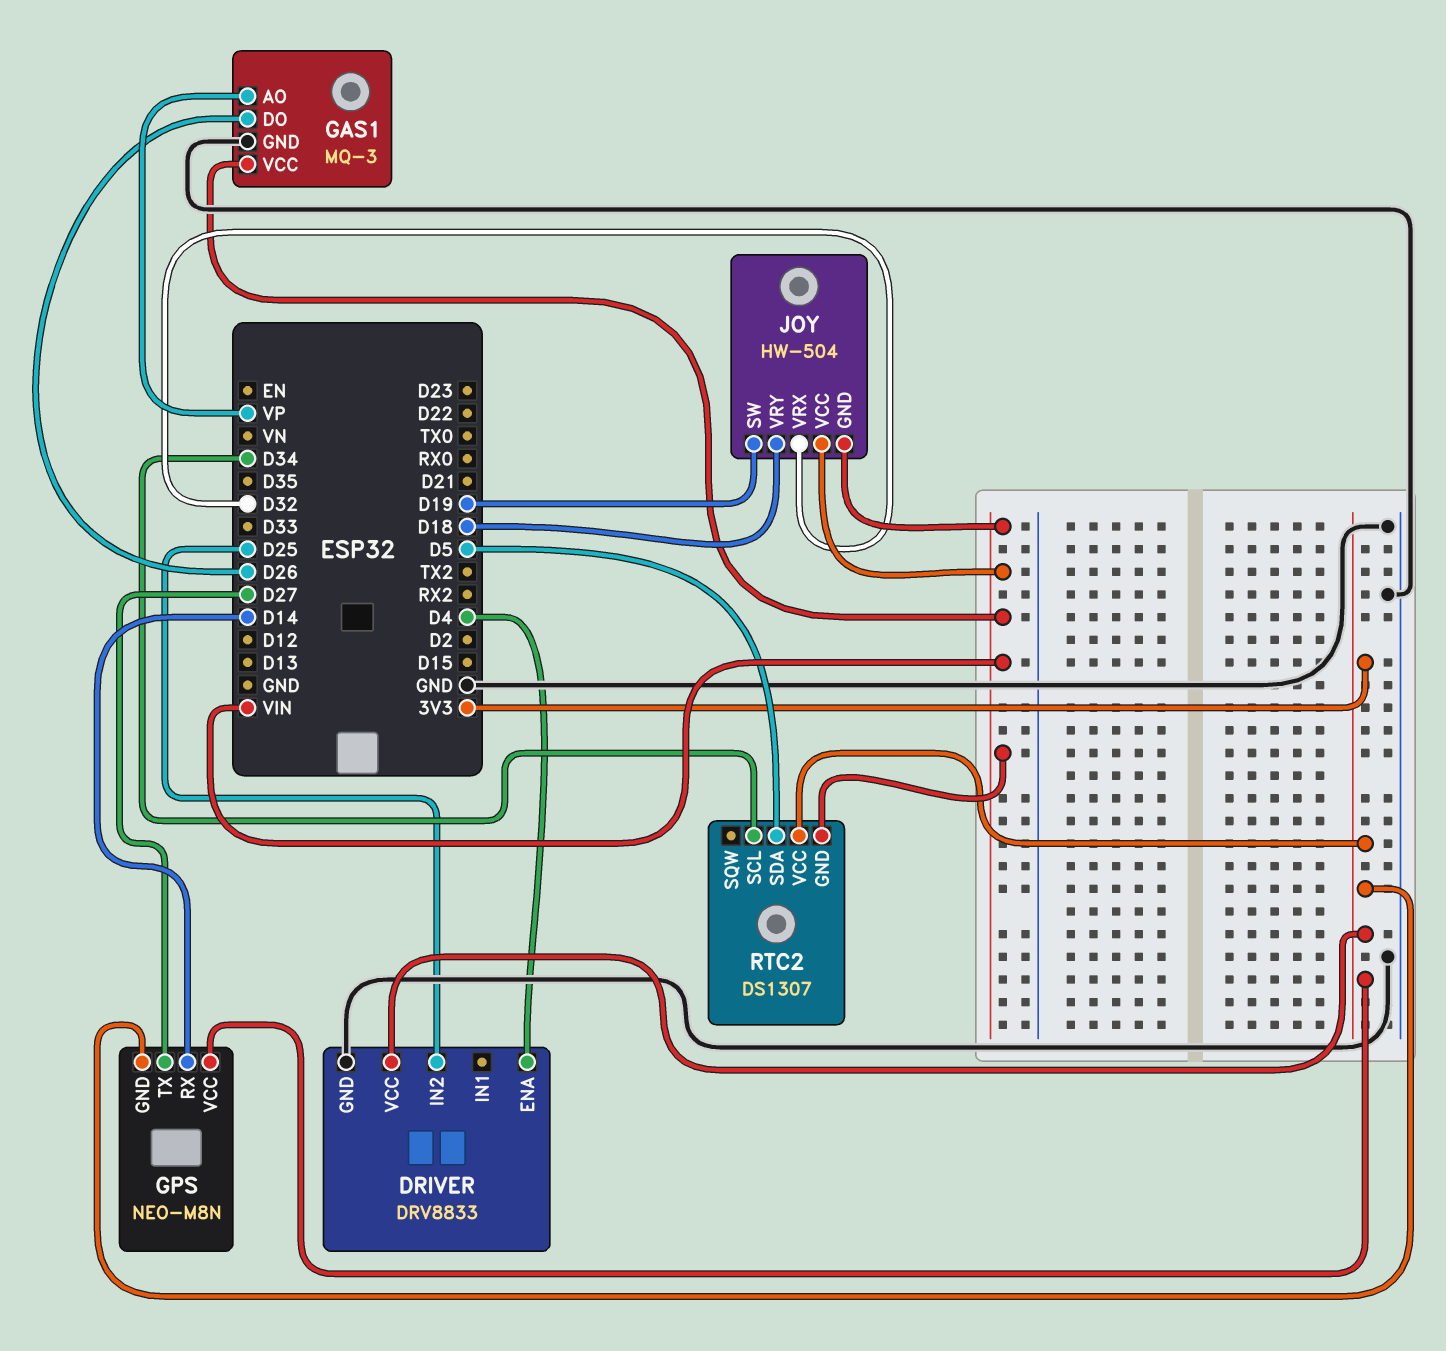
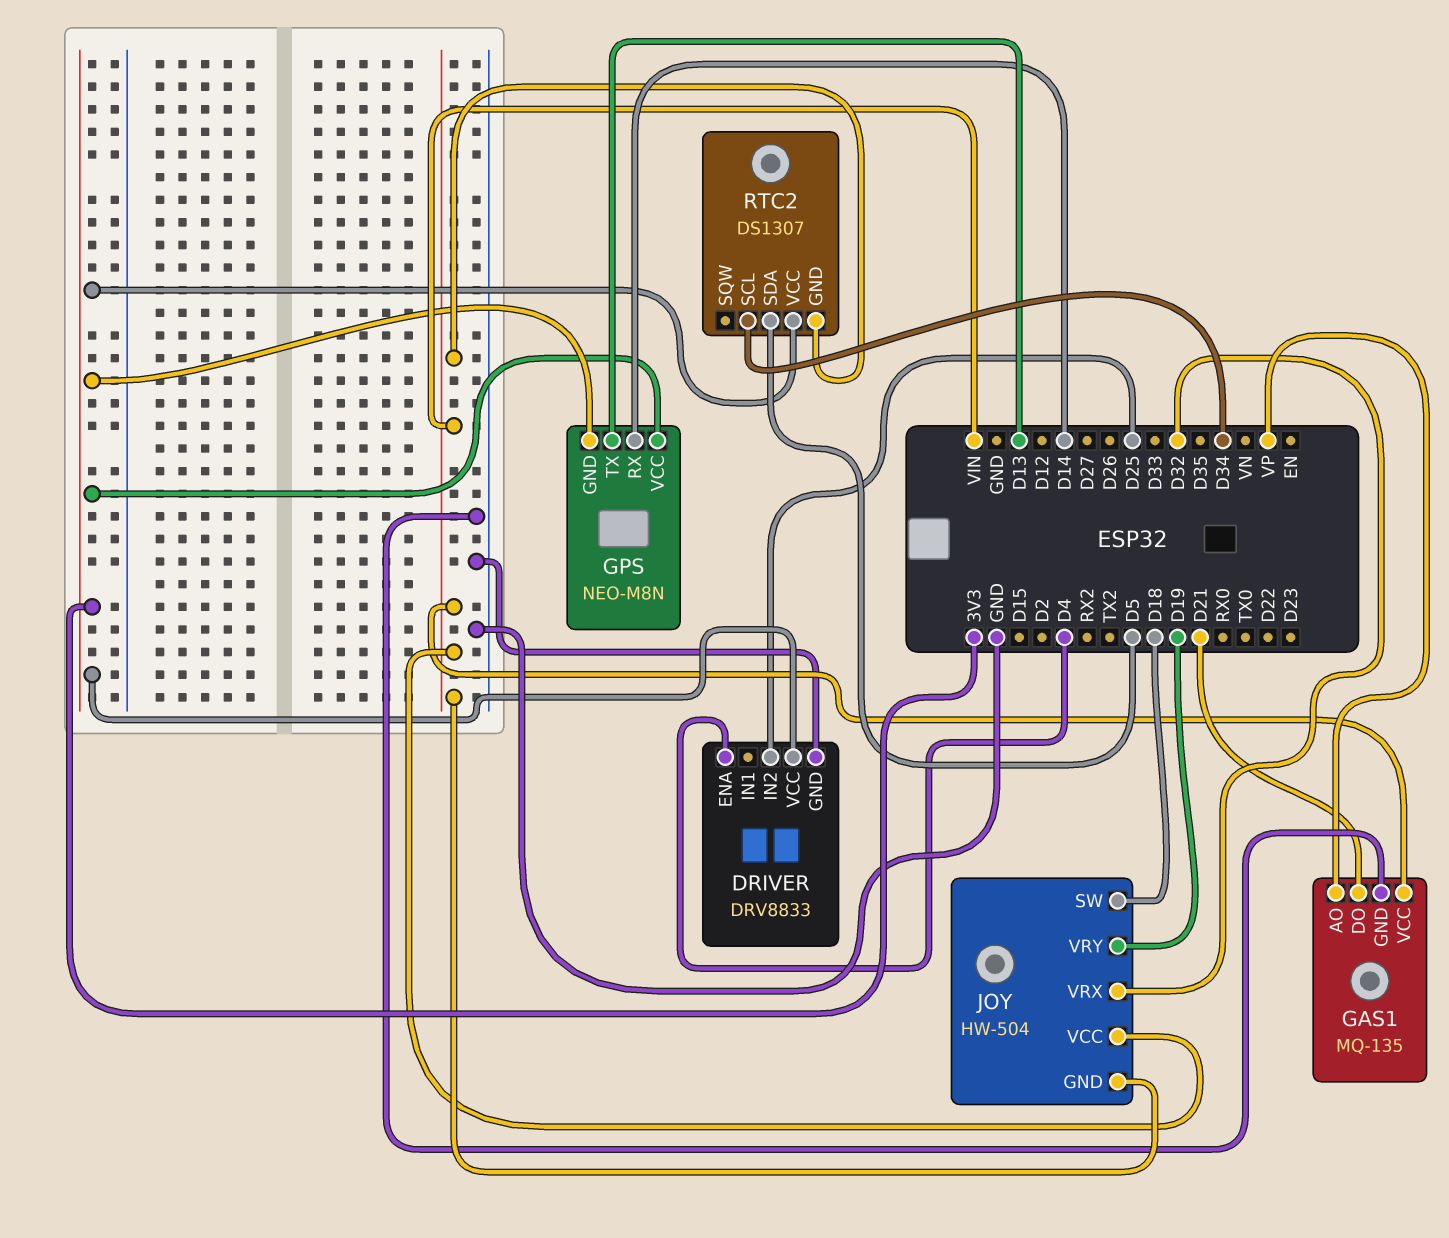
GAS1: MQ-3 -> MQ-135
GAS1 pin DO: D26 -> D21
GPS pin TX: D27 -> D13
JOY pin SW: D19 -> D18
JOY pin VRY: D18 -> D19

